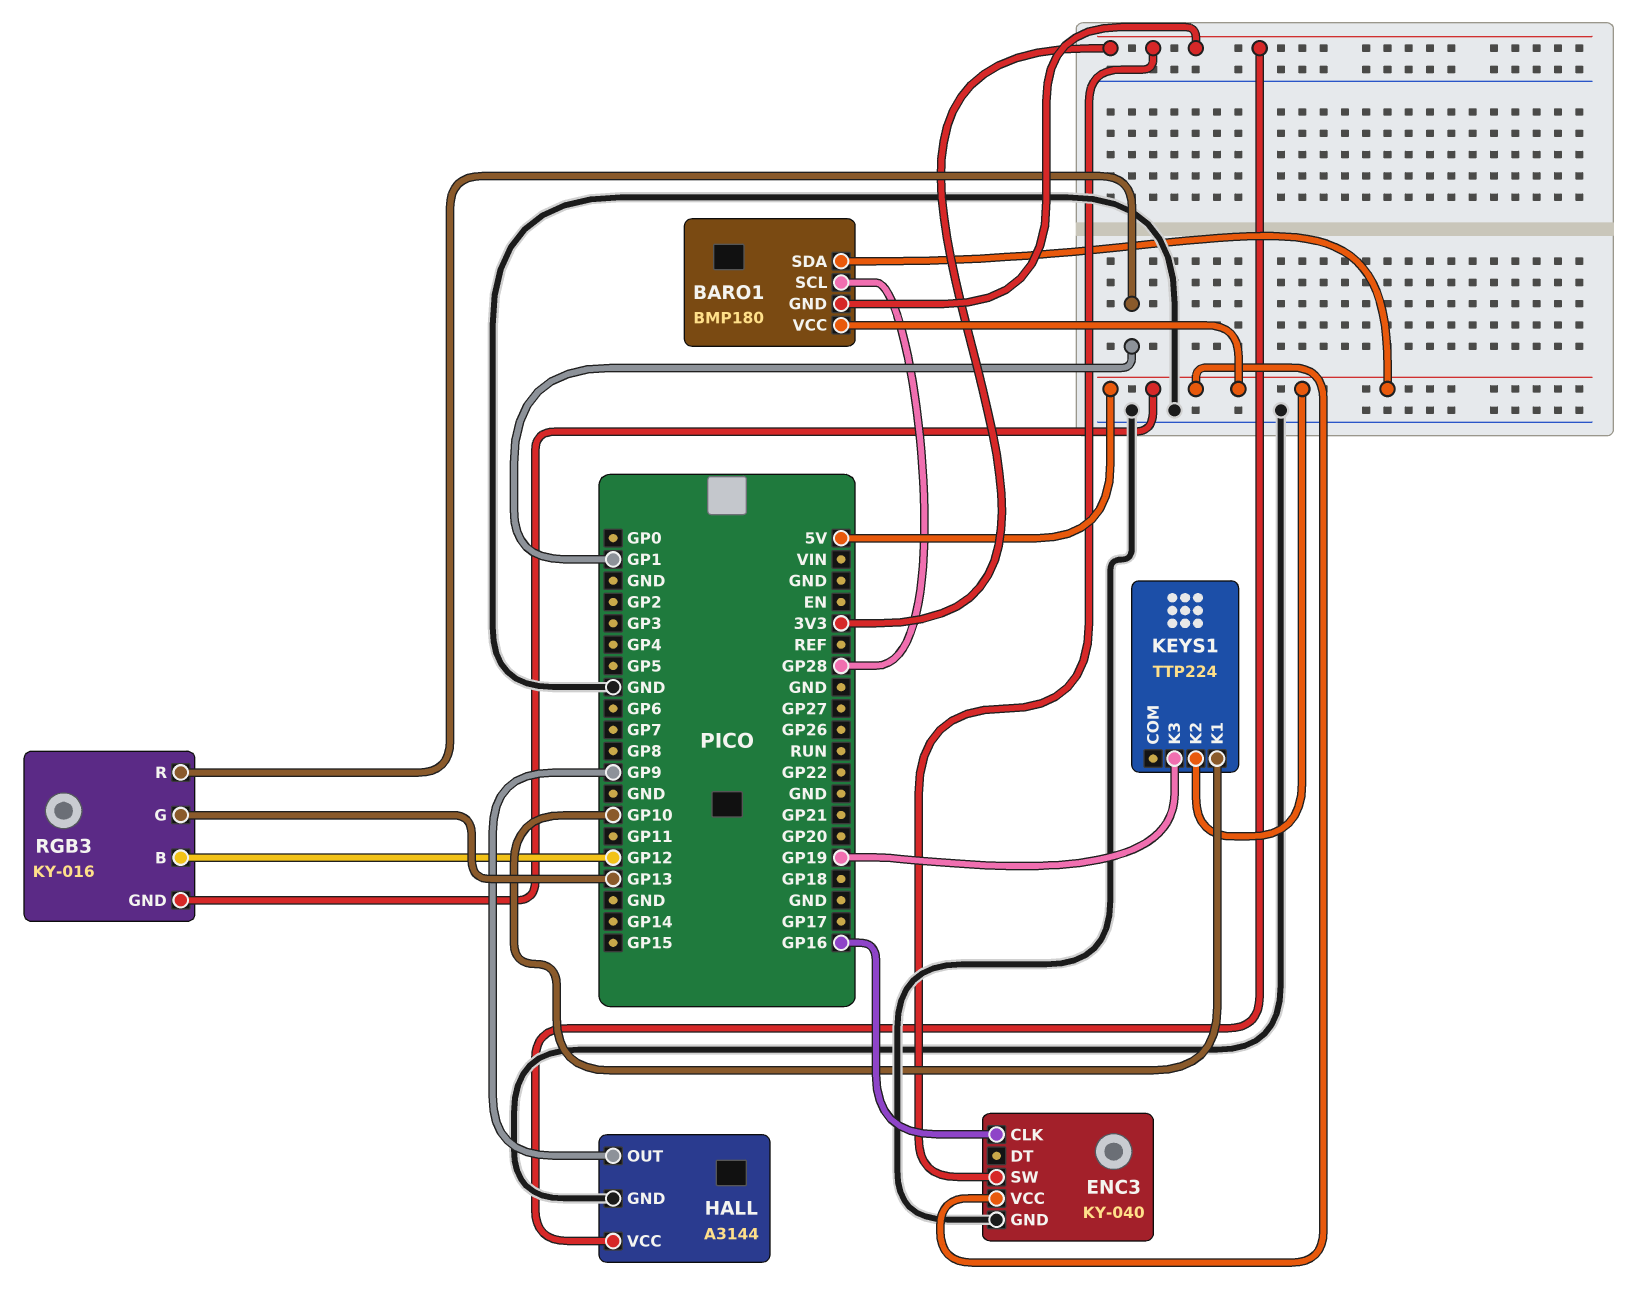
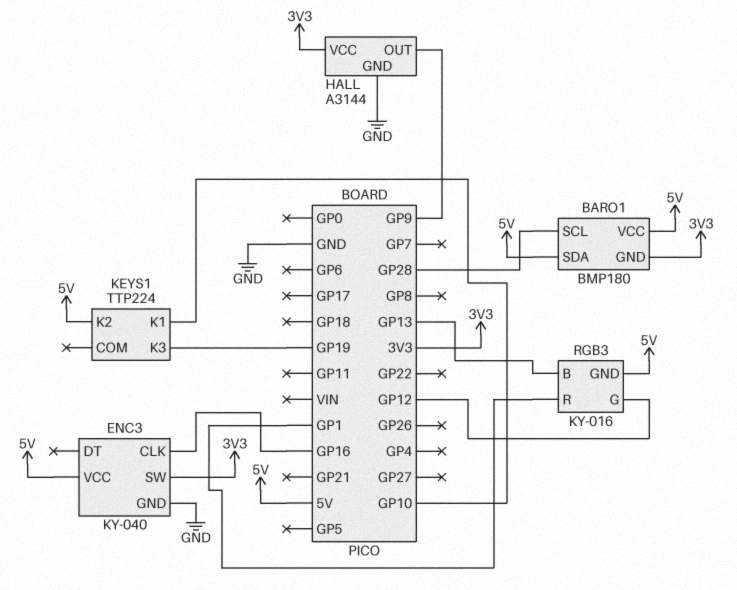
RGB3 pin B: GP12 -> GP13
RGB3 pin G: GP13 -> GP12

